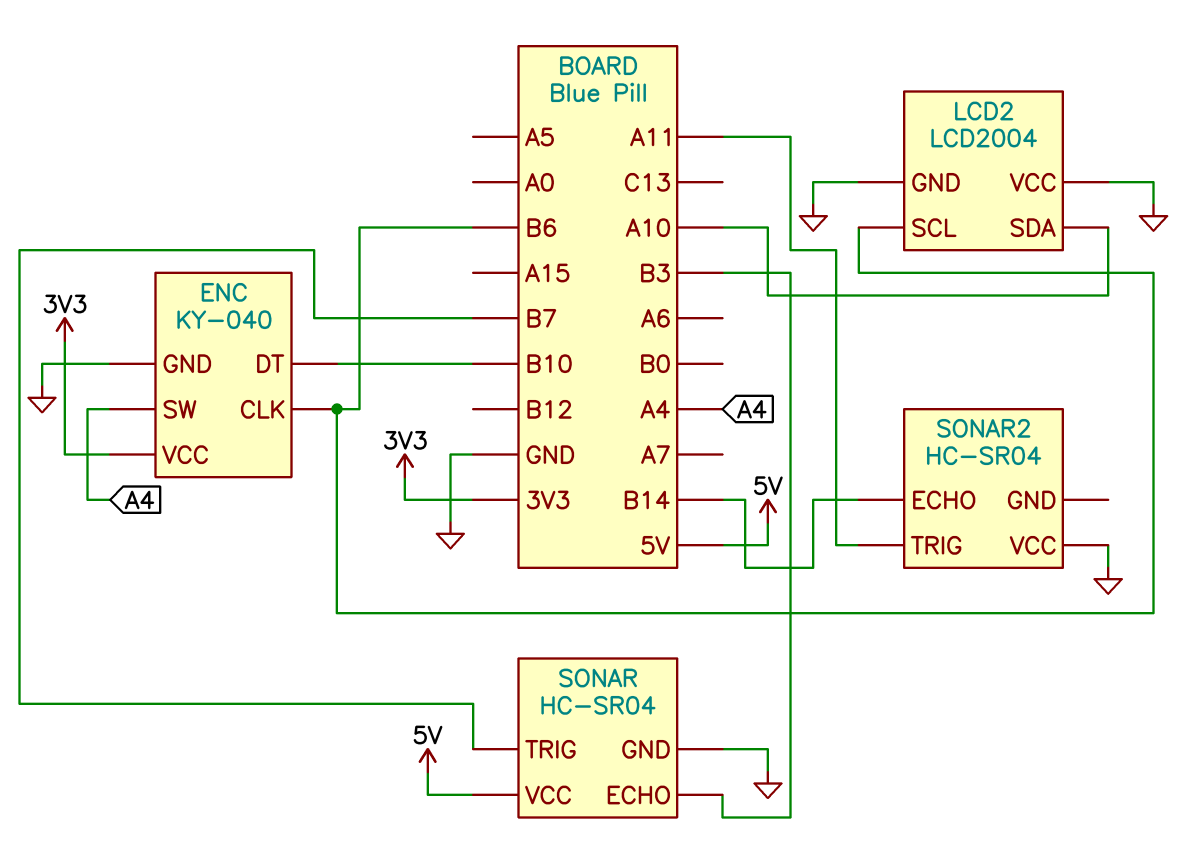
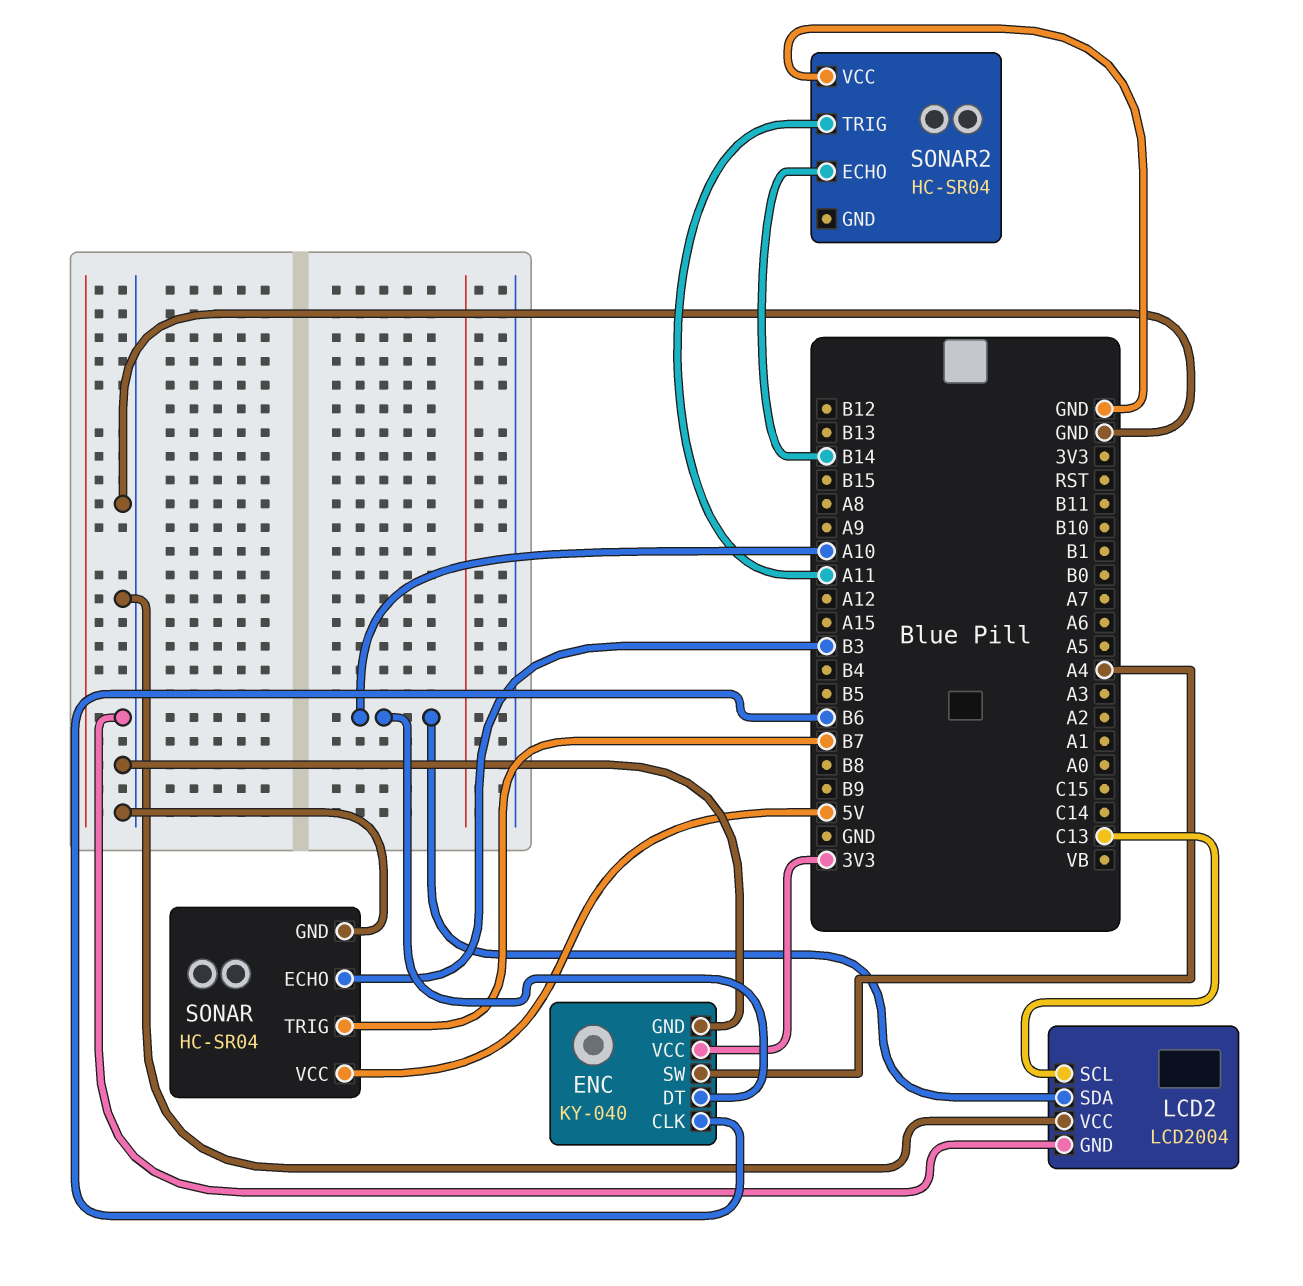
ENC pin DT: B10 -> A10
LCD2 pin SCL: B6 -> C13

